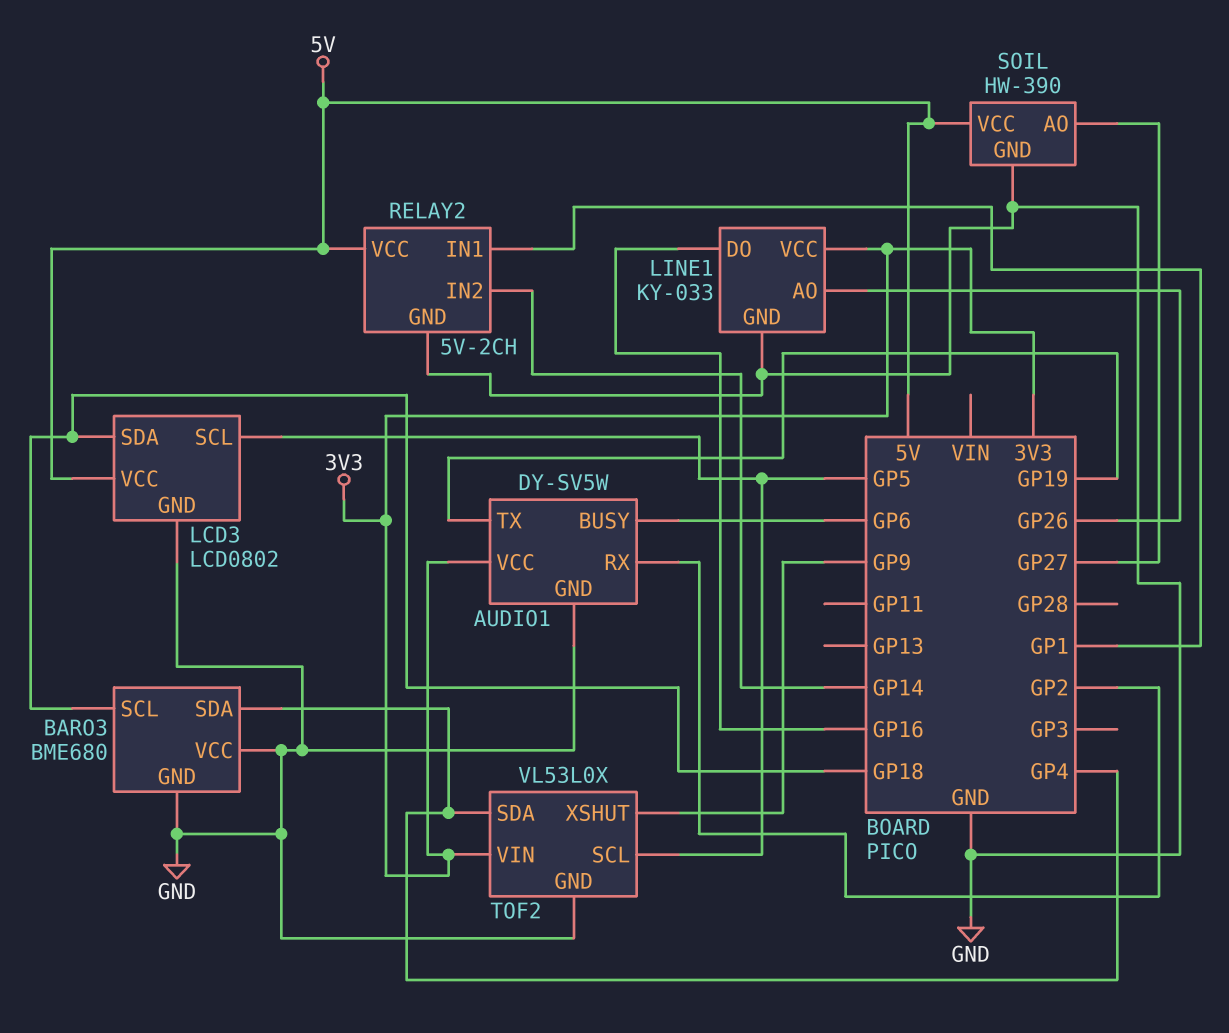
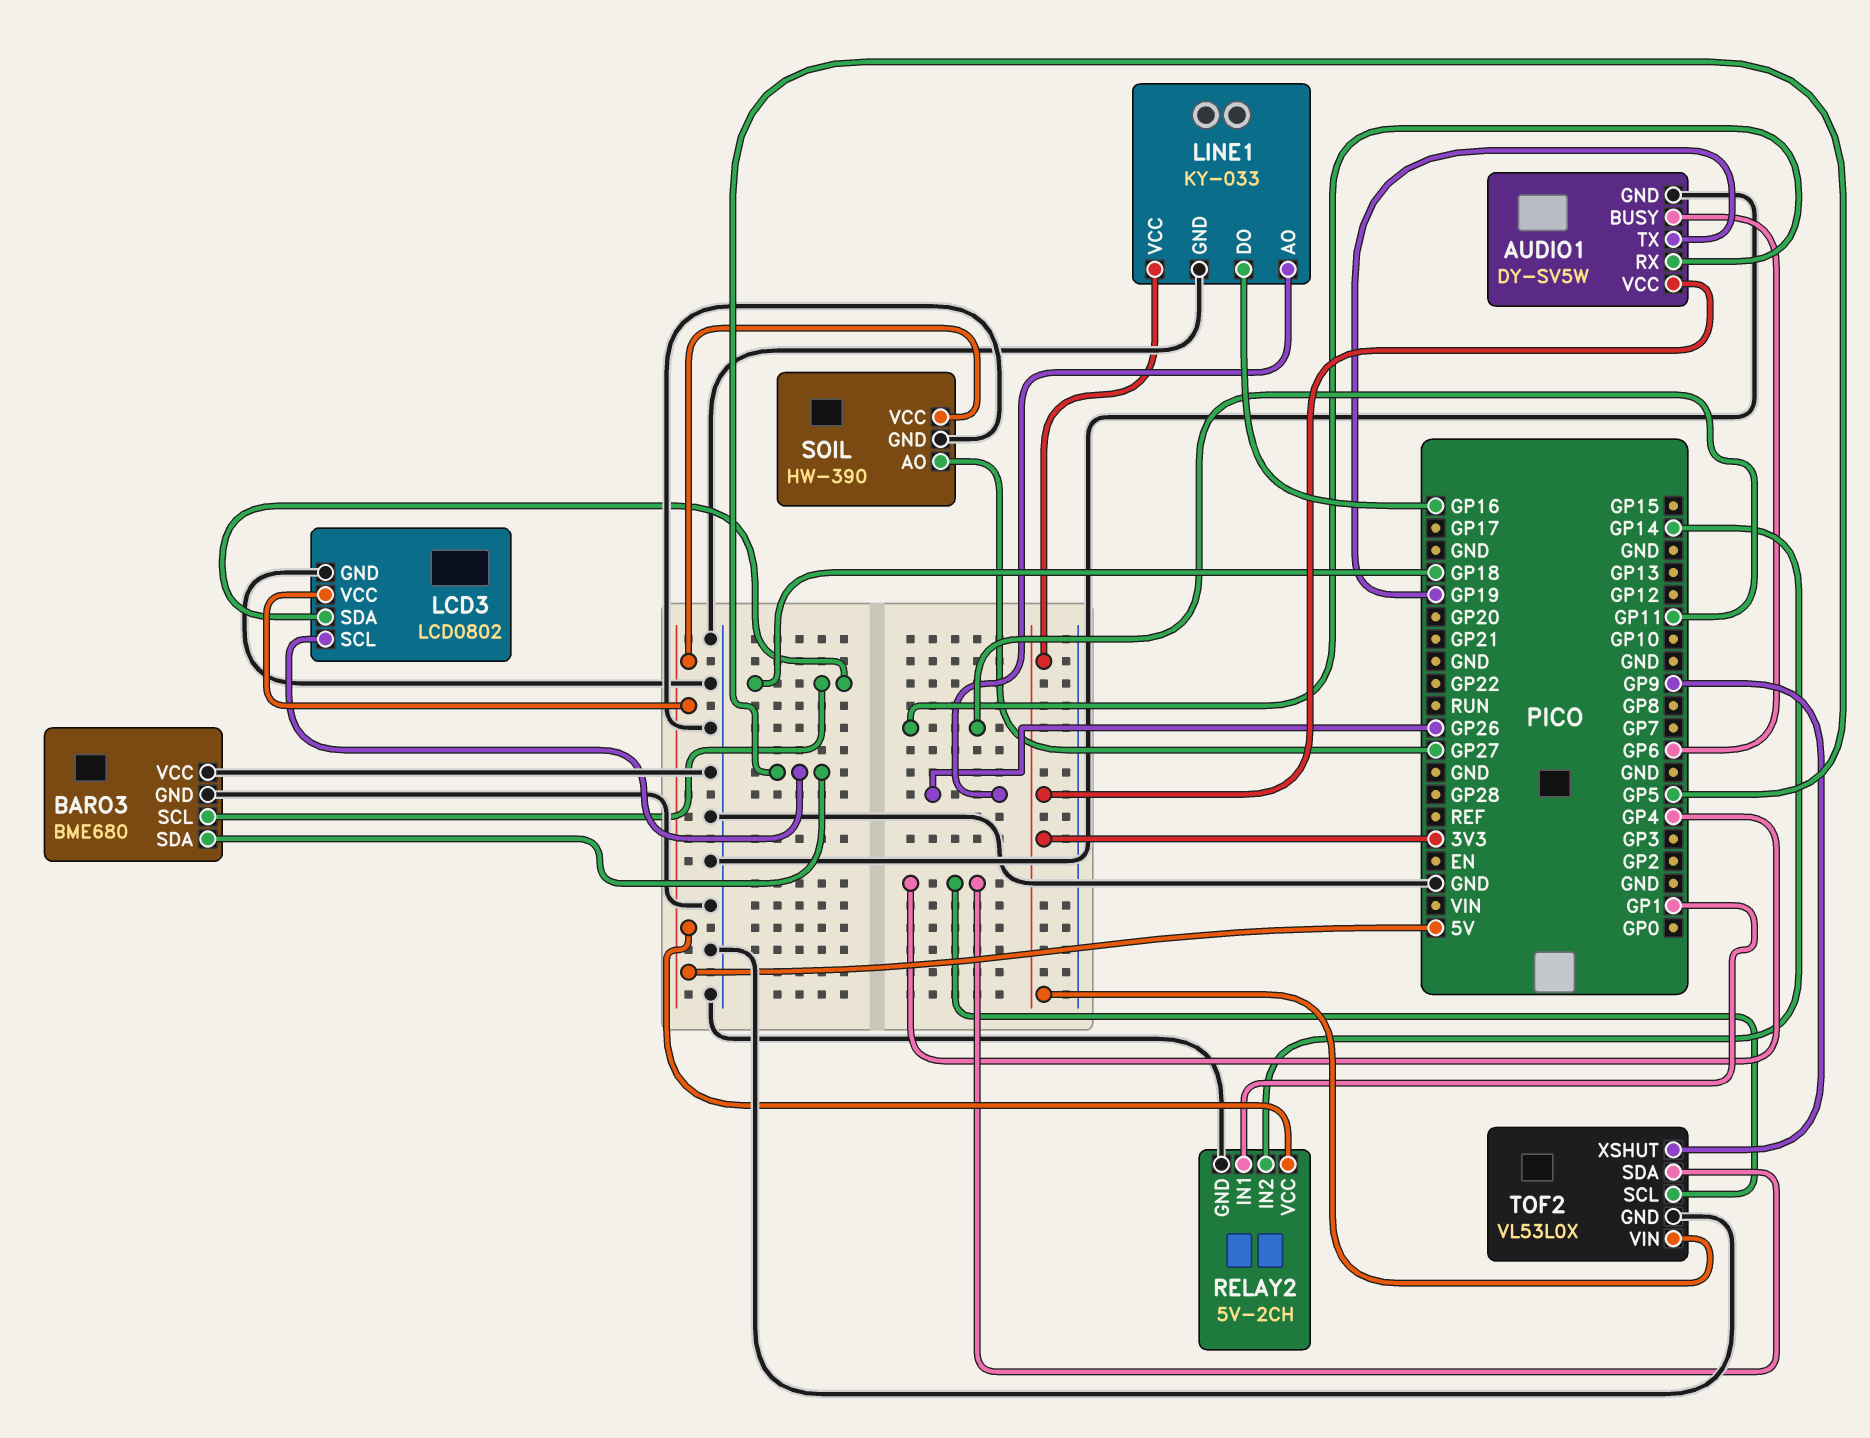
AUDIO1 pin RX: GP2 -> GP11
BARO3 pin SDA: GP4 -> GP5
TOF2 pin SCL: GP5 -> GP4

